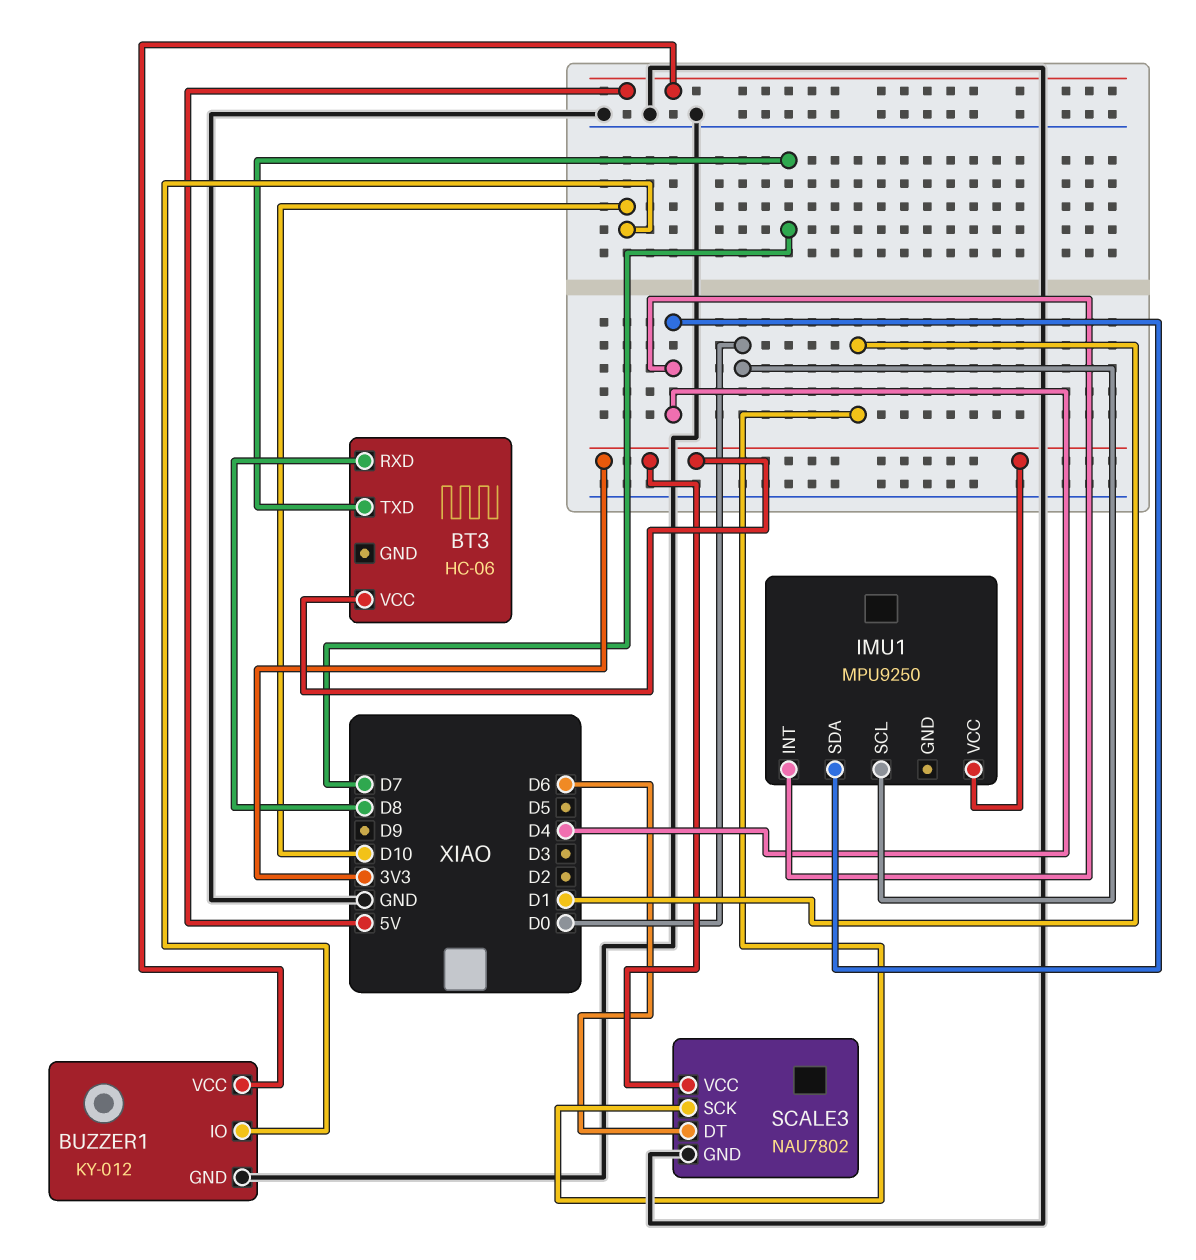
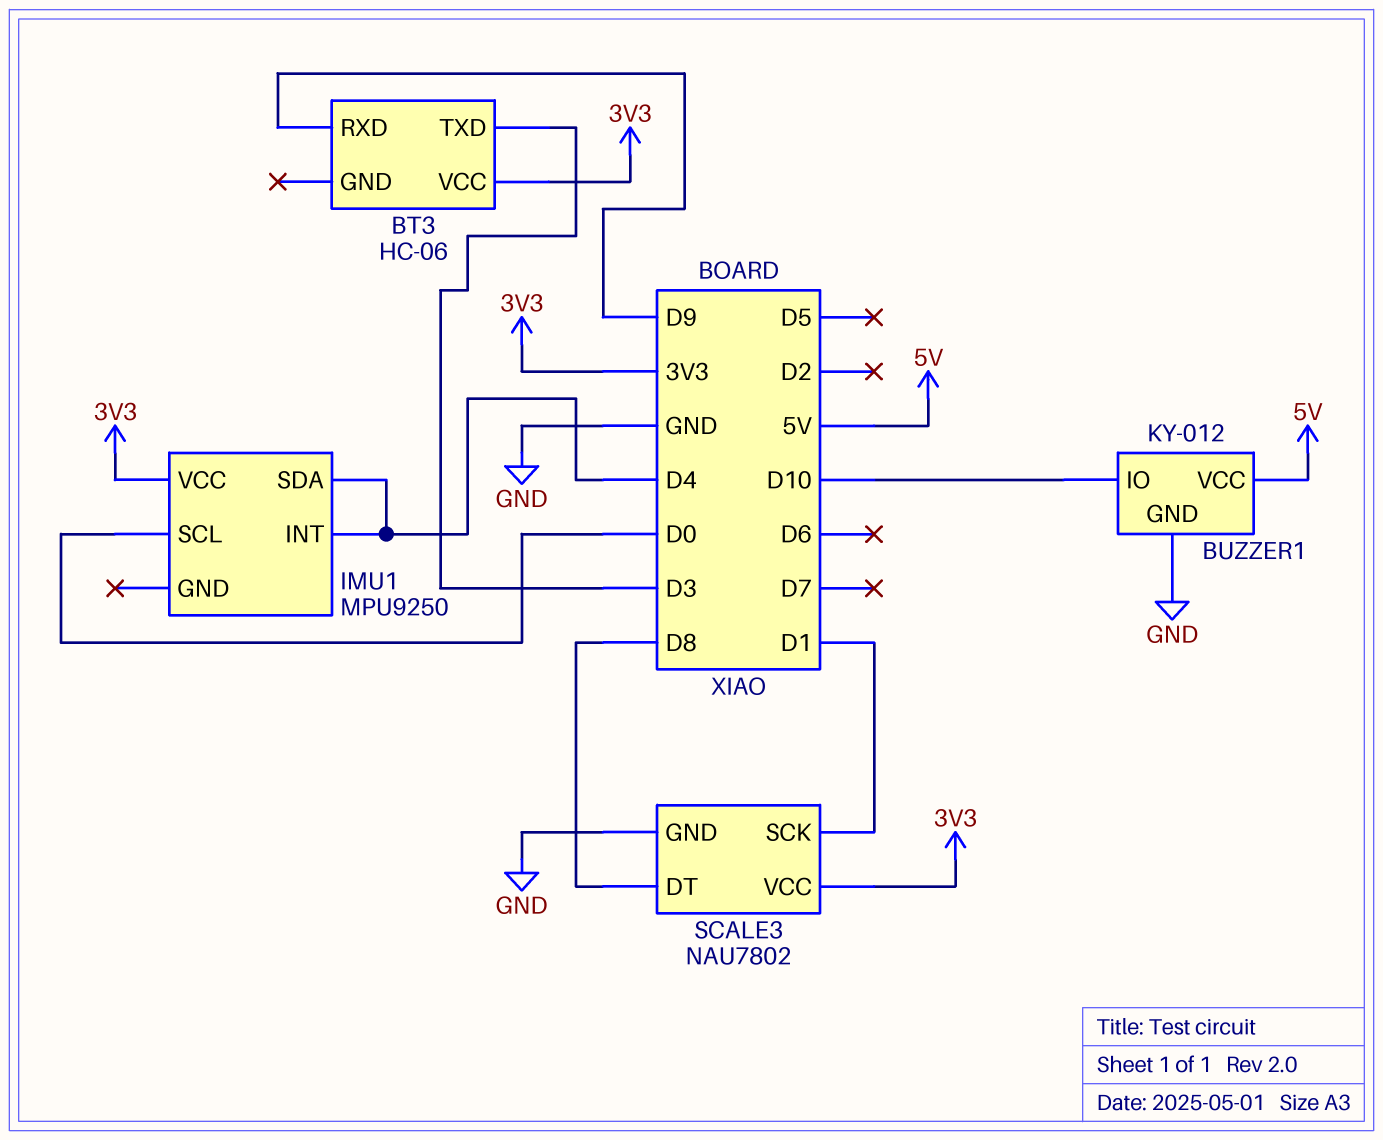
BT3 pin RXD: D8 -> D9
BT3 pin TXD: D7 -> D3
SCALE3 pin DT: D6 -> D8

